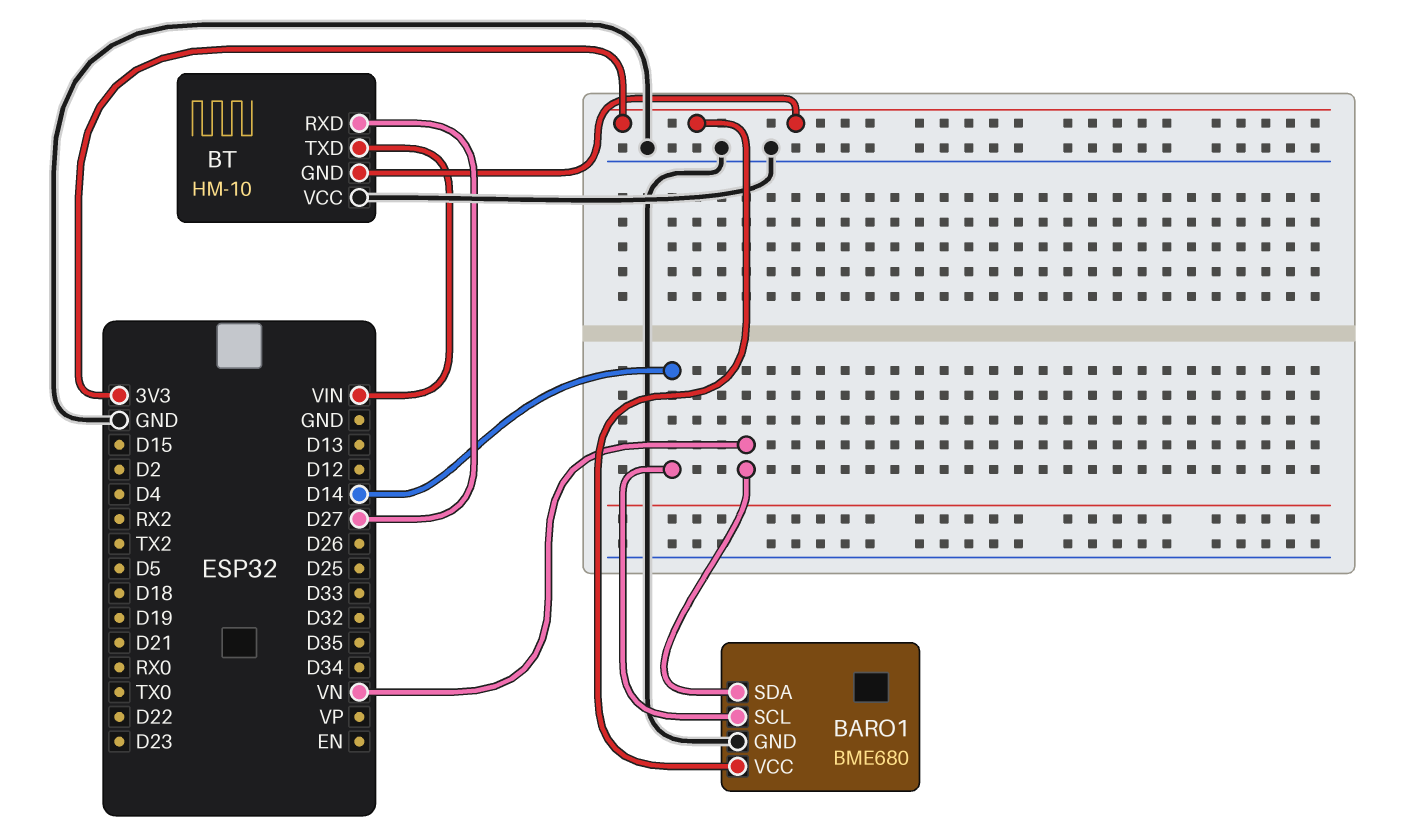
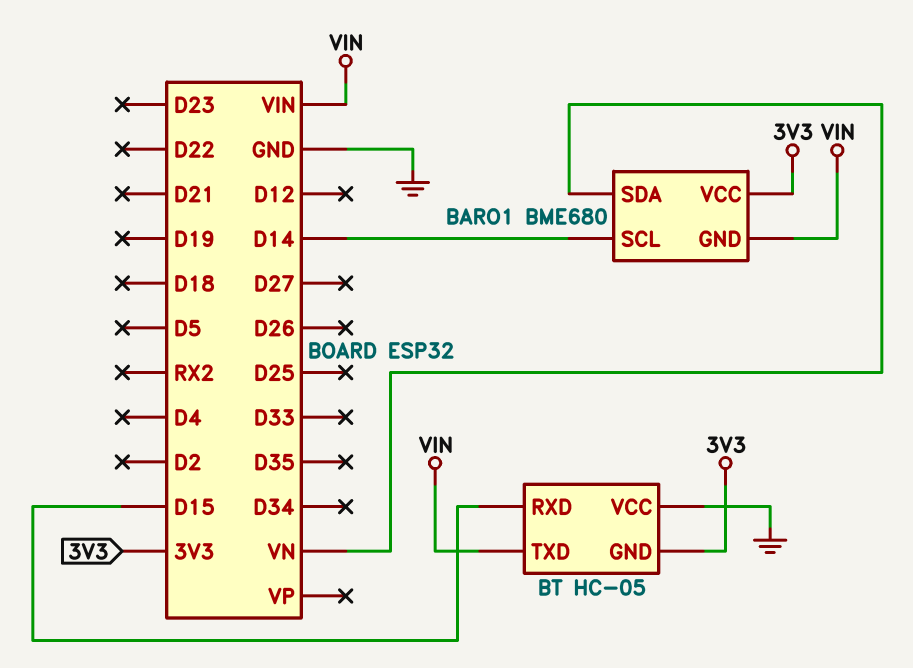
BARO1 pin GND: GND -> VIN
BT: HM-10 -> HC-05
BT pin RXD: D27 -> D15

